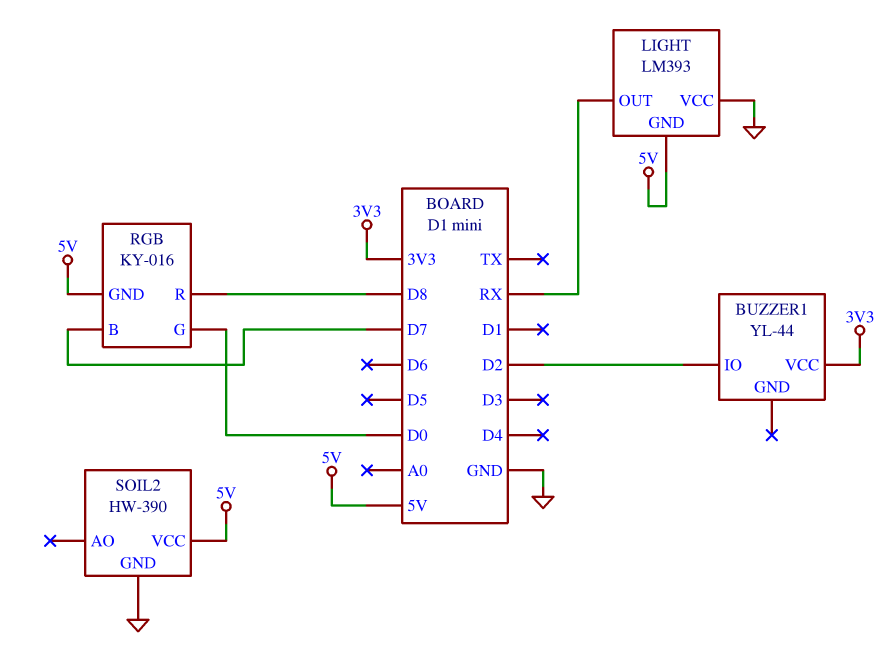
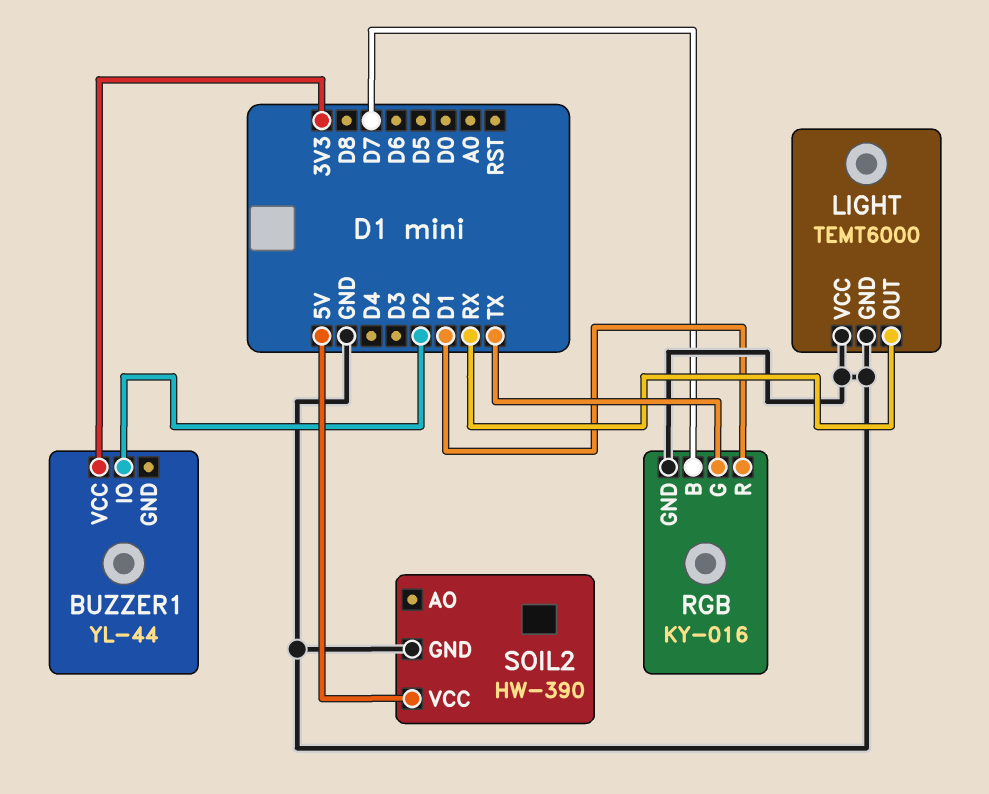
LIGHT: LM393 -> TEMT6000
LIGHT pin GND: 5V -> GND
RGB pin G: D0 -> TX
RGB pin GND: 5V -> GND
RGB pin R: D8 -> D1

